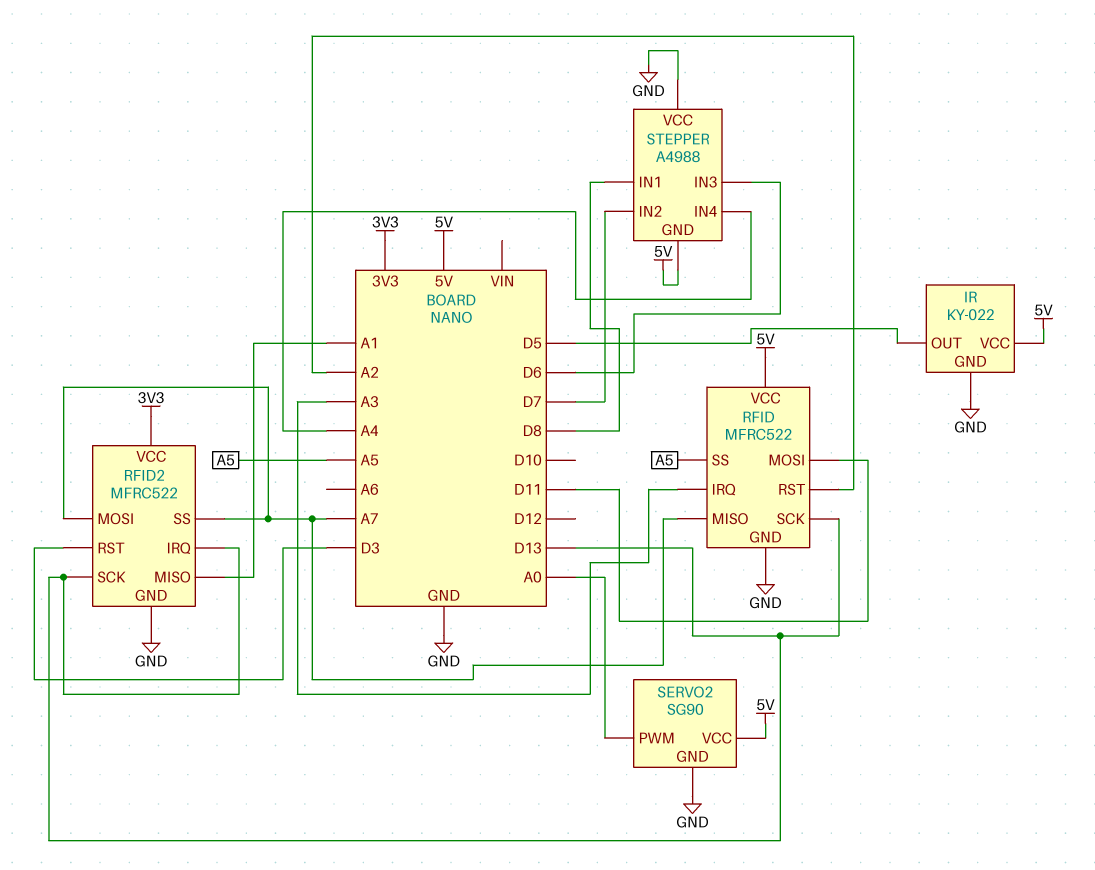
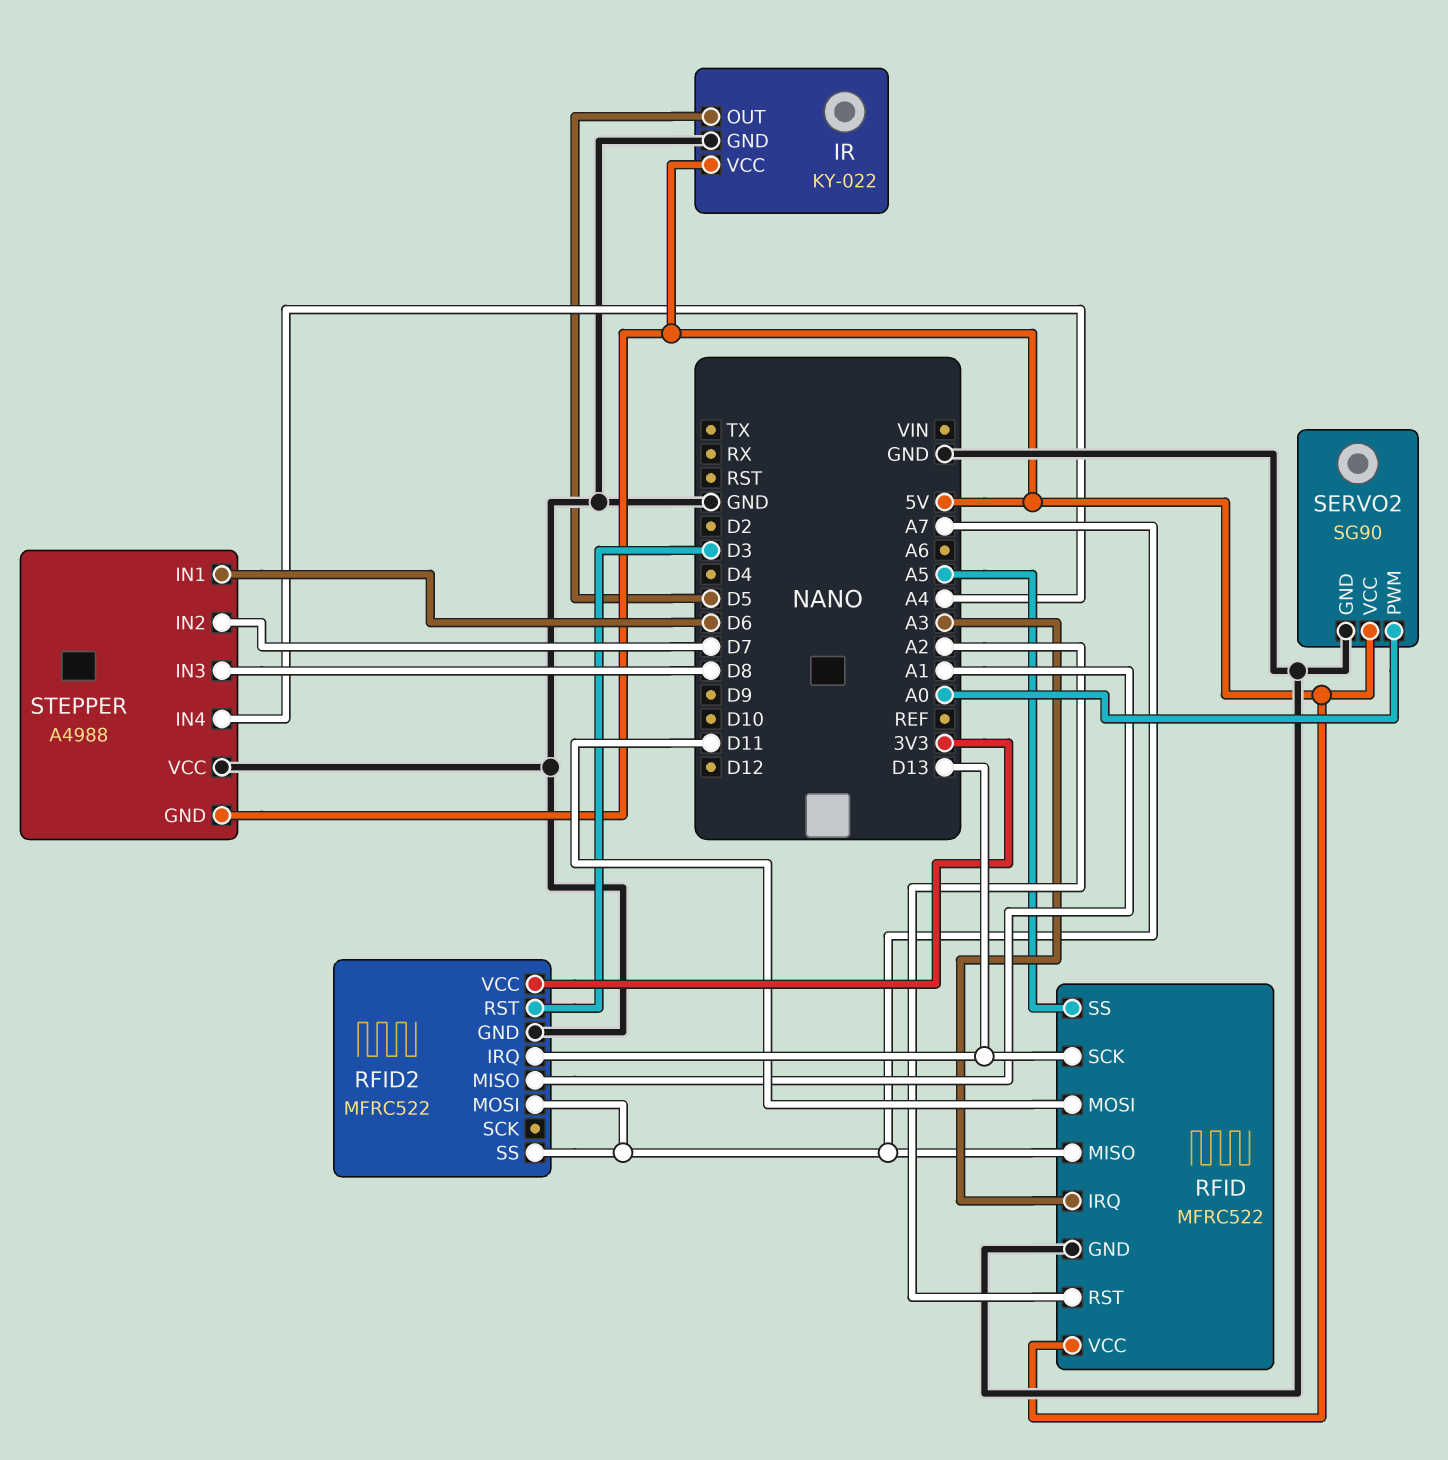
RFID2 pin SCK: D13 -> none
STEPPER pin IN1: D8 -> D6
STEPPER pin IN3: D6 -> D8

